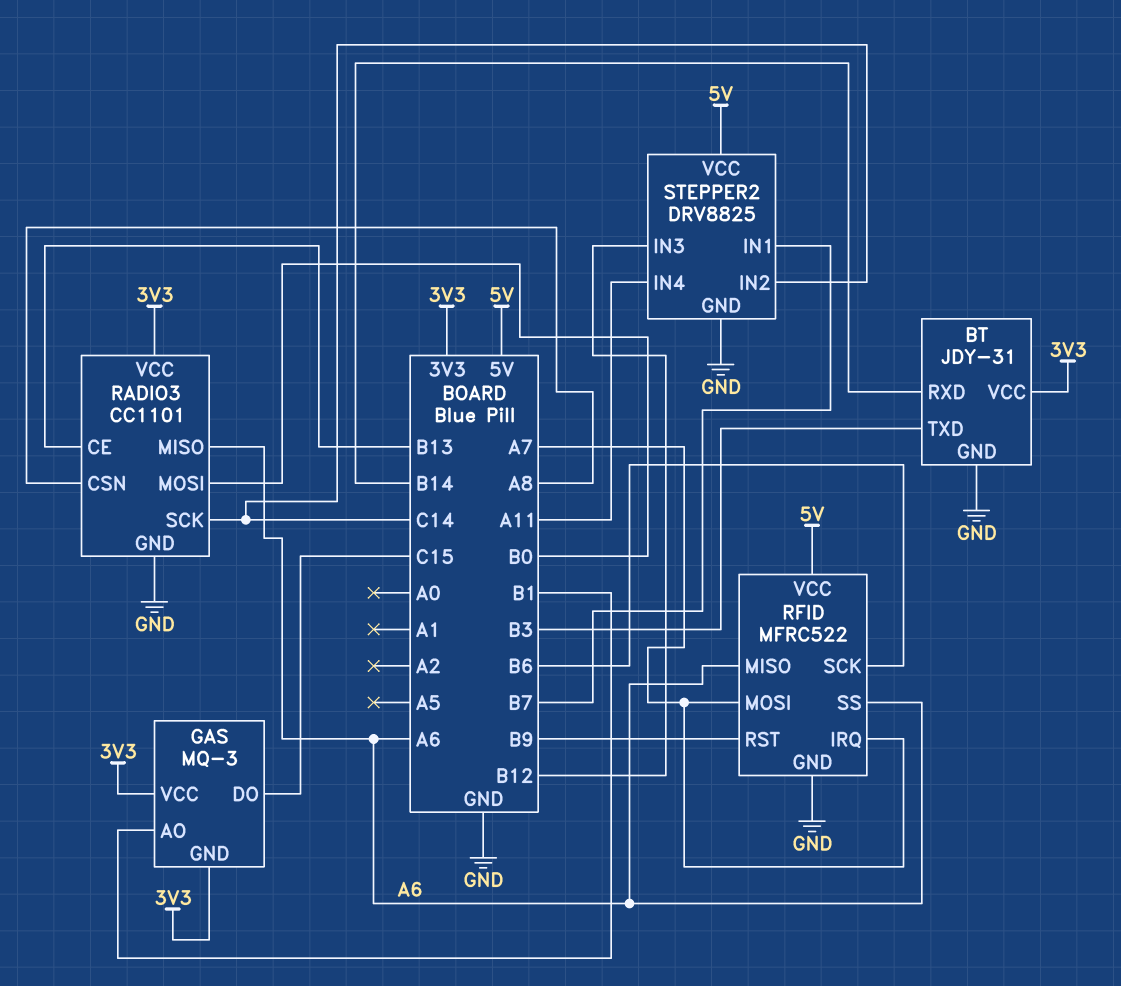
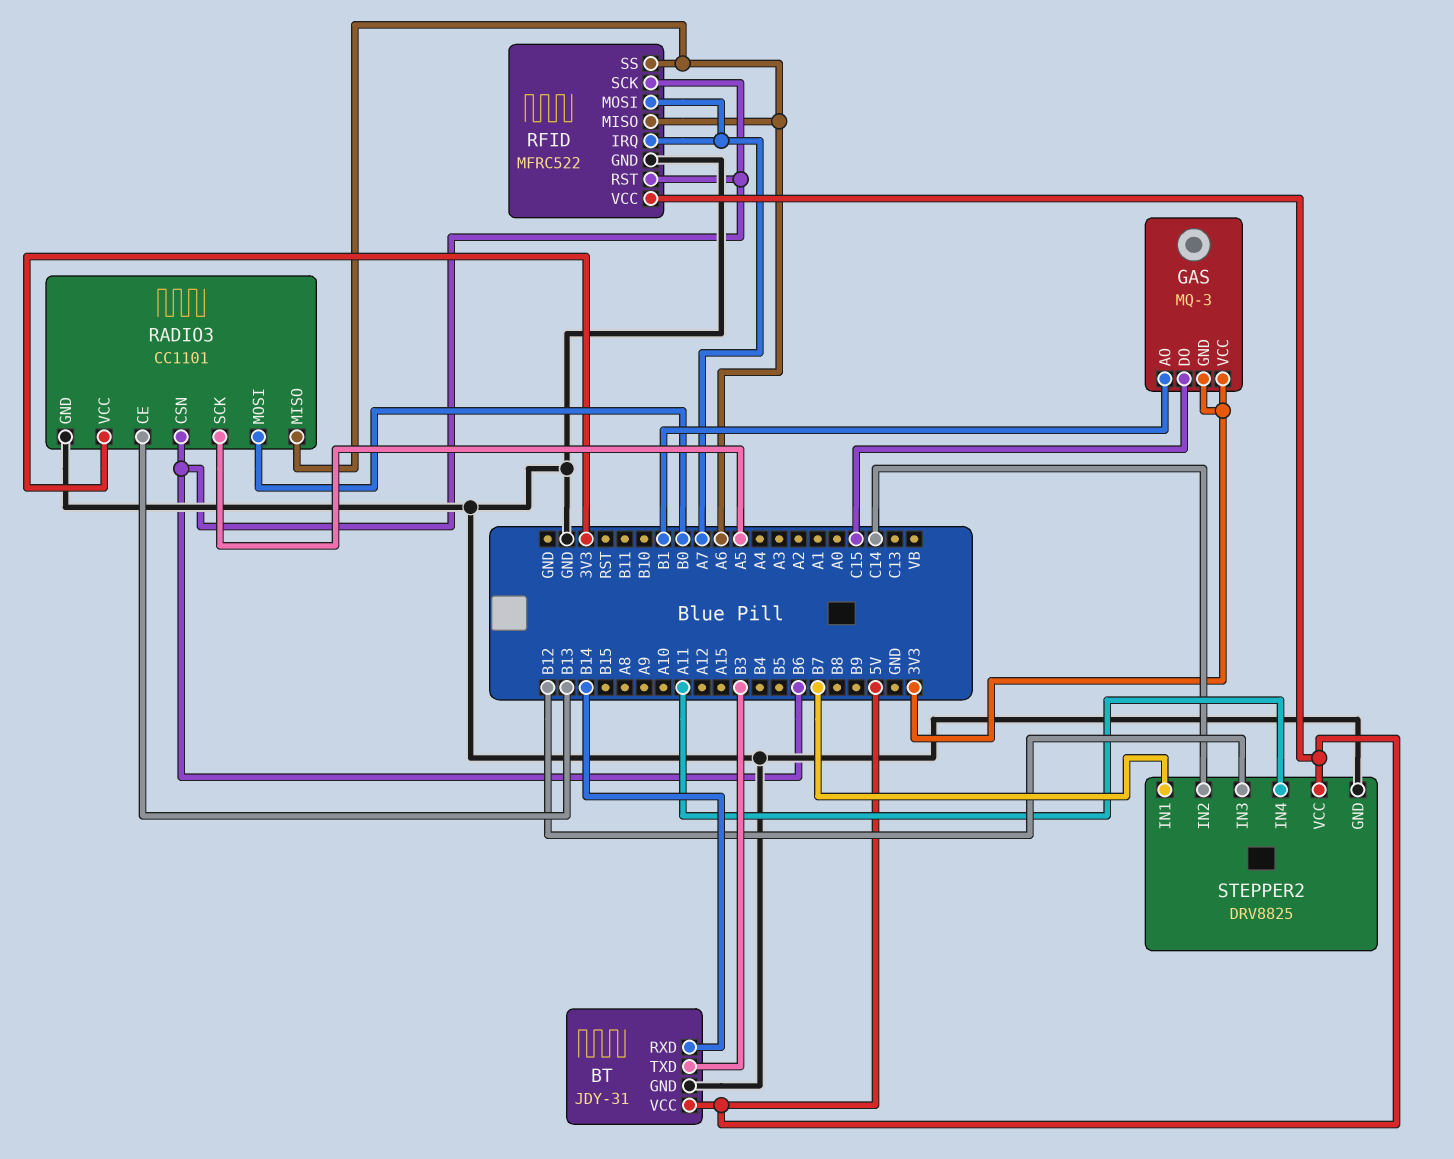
BT pin VCC: 3V3 -> 5V
RADIO3 pin CSN: A8 -> B6
RADIO3 pin SCK: C14 -> A5
RFID pin RST: B9 -> B6

